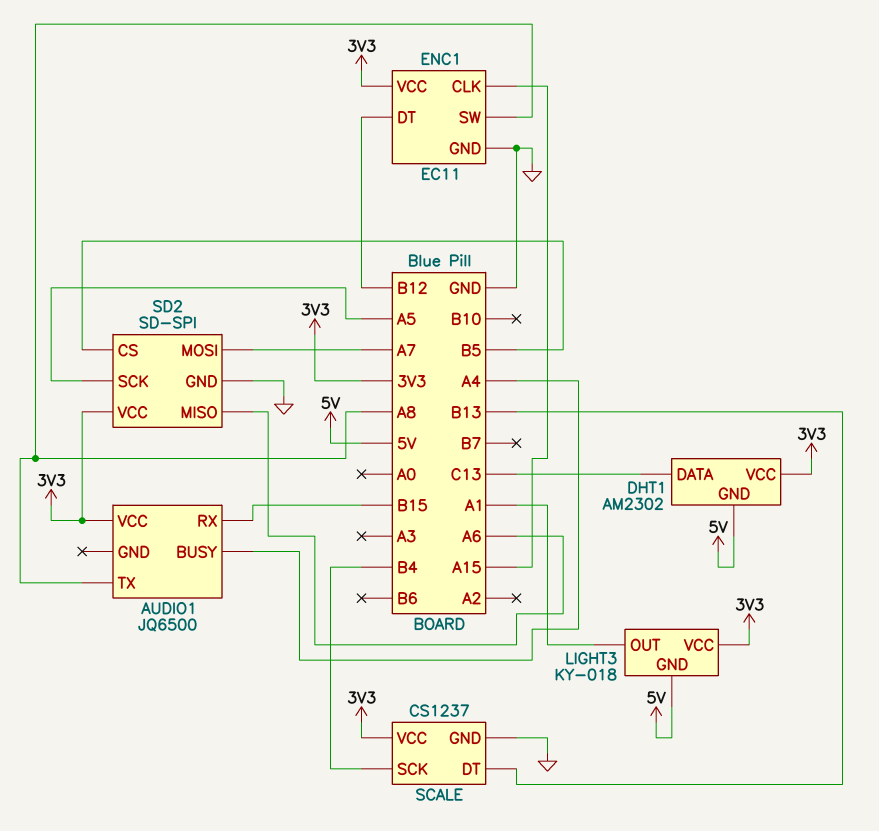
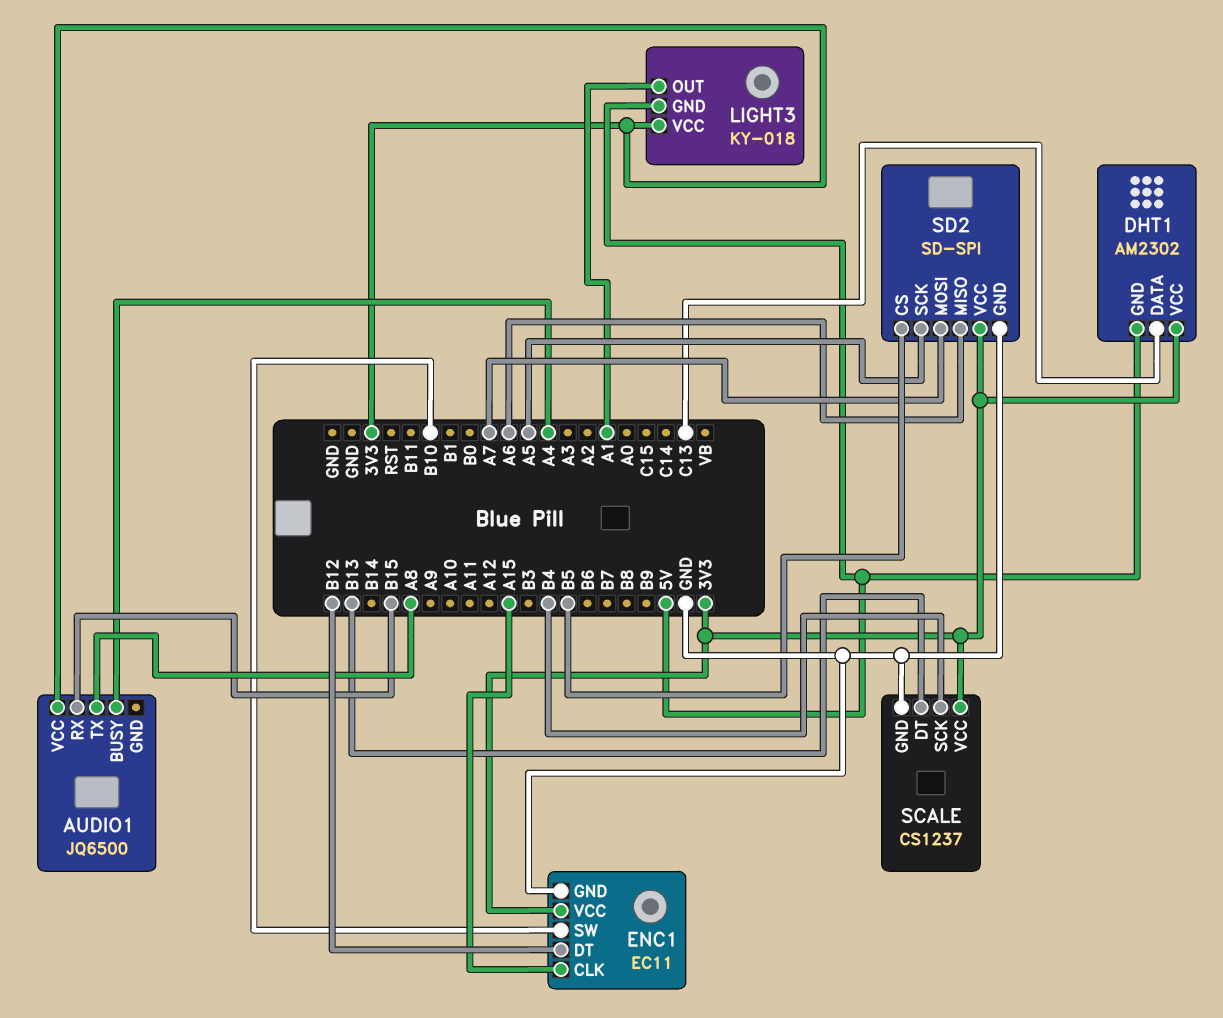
ENC1 pin SW: A8 -> B10

